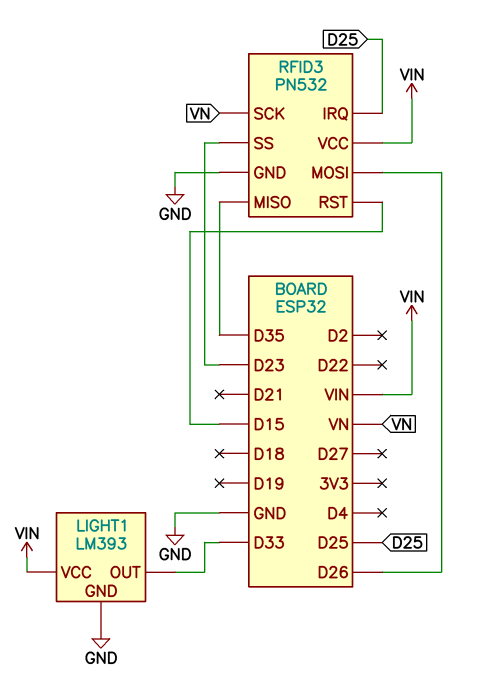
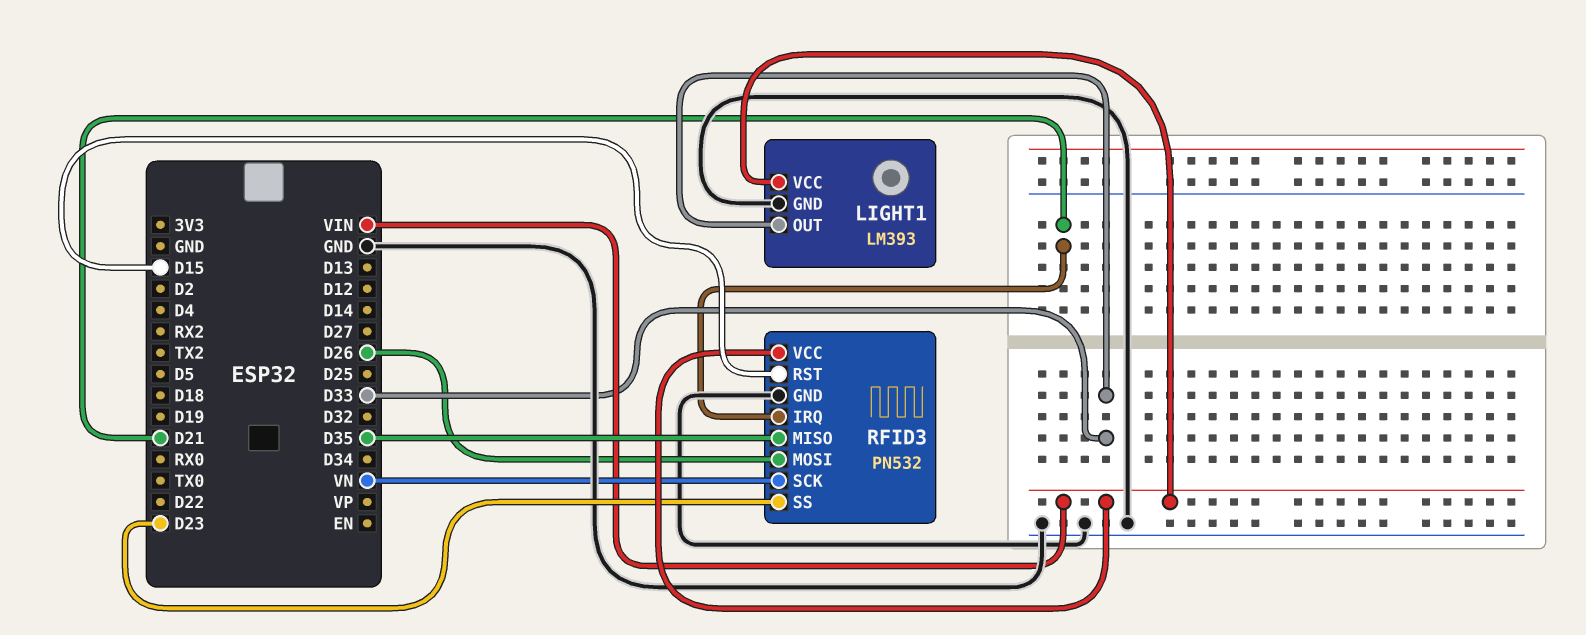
RFID3 pin IRQ: D25 -> D21

